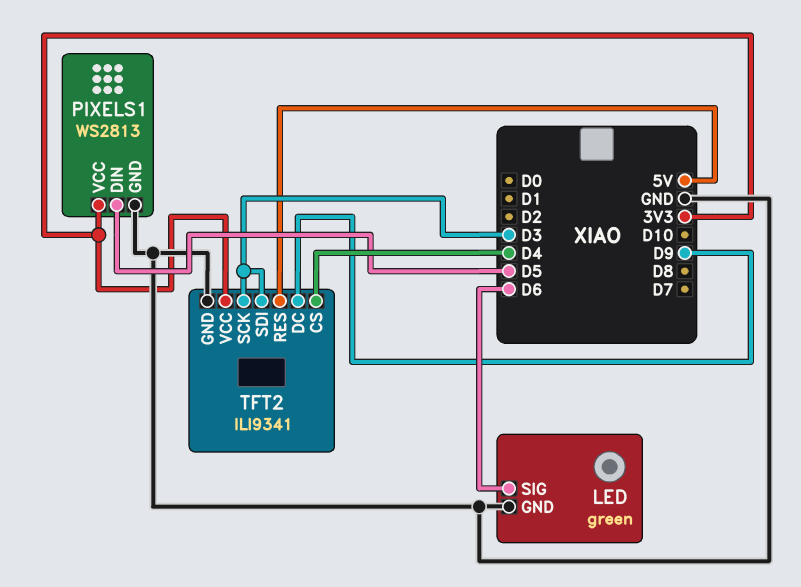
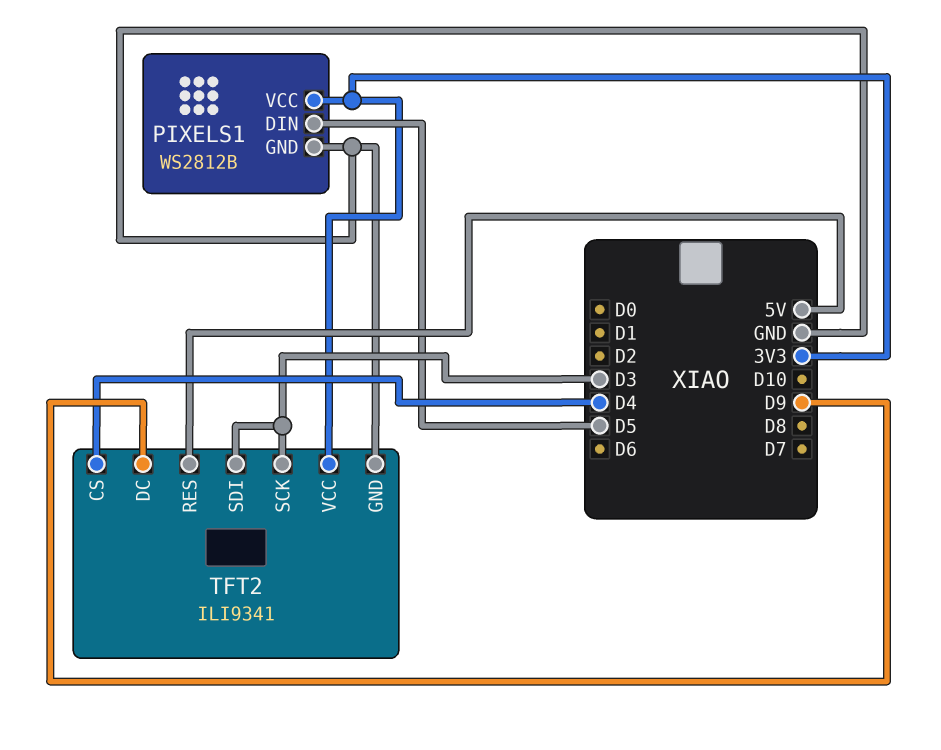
LED: green -> none
LED pin GND: GND -> none
LED pin SIG: D6 -> none
PIXELS1: WS2813 -> WS2812B

